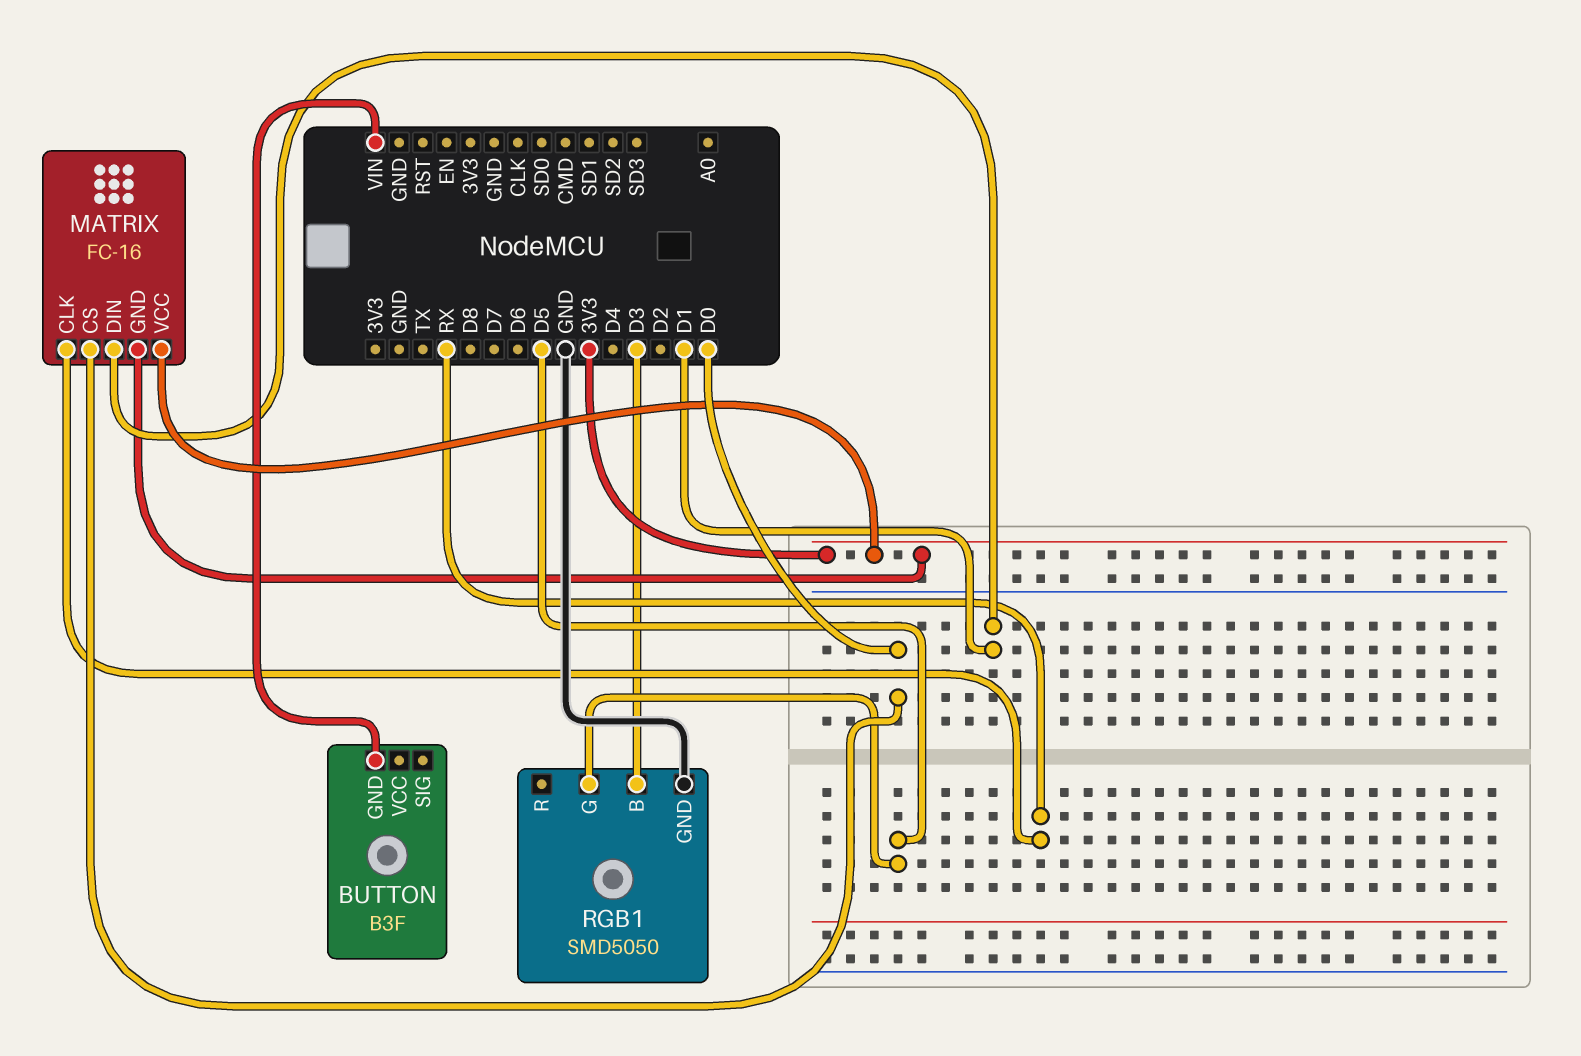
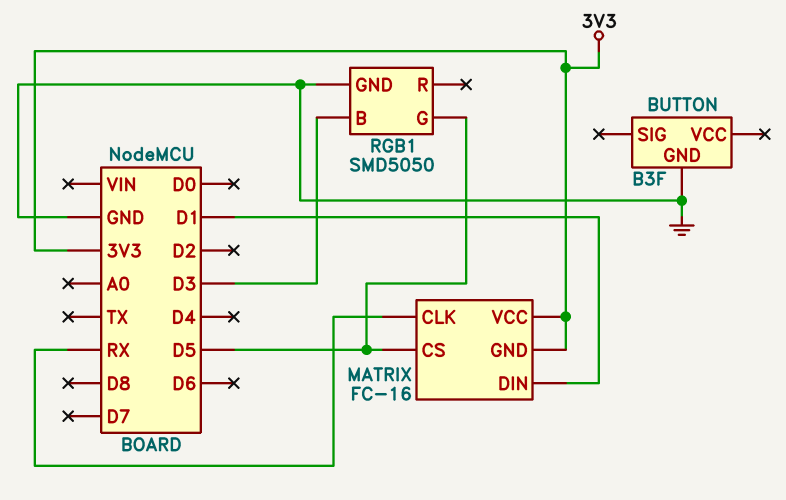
BUTTON pin GND: VIN -> GND
MATRIX pin CS: D0 -> D5

